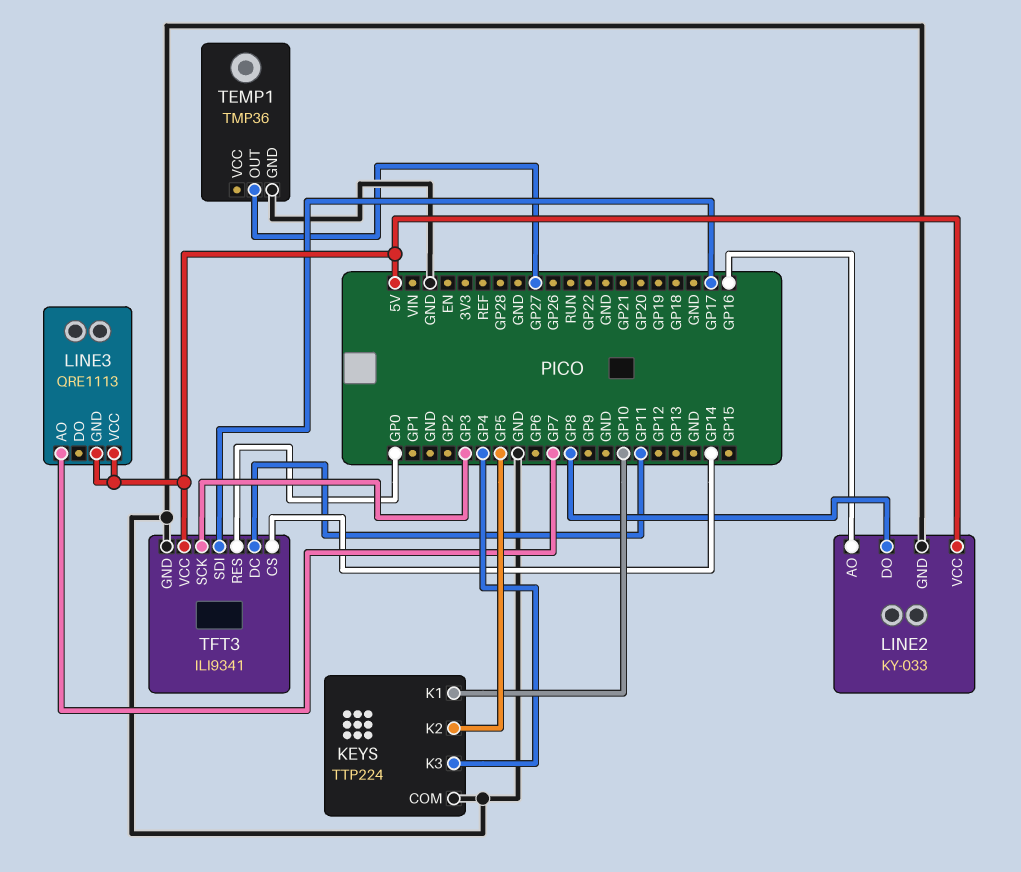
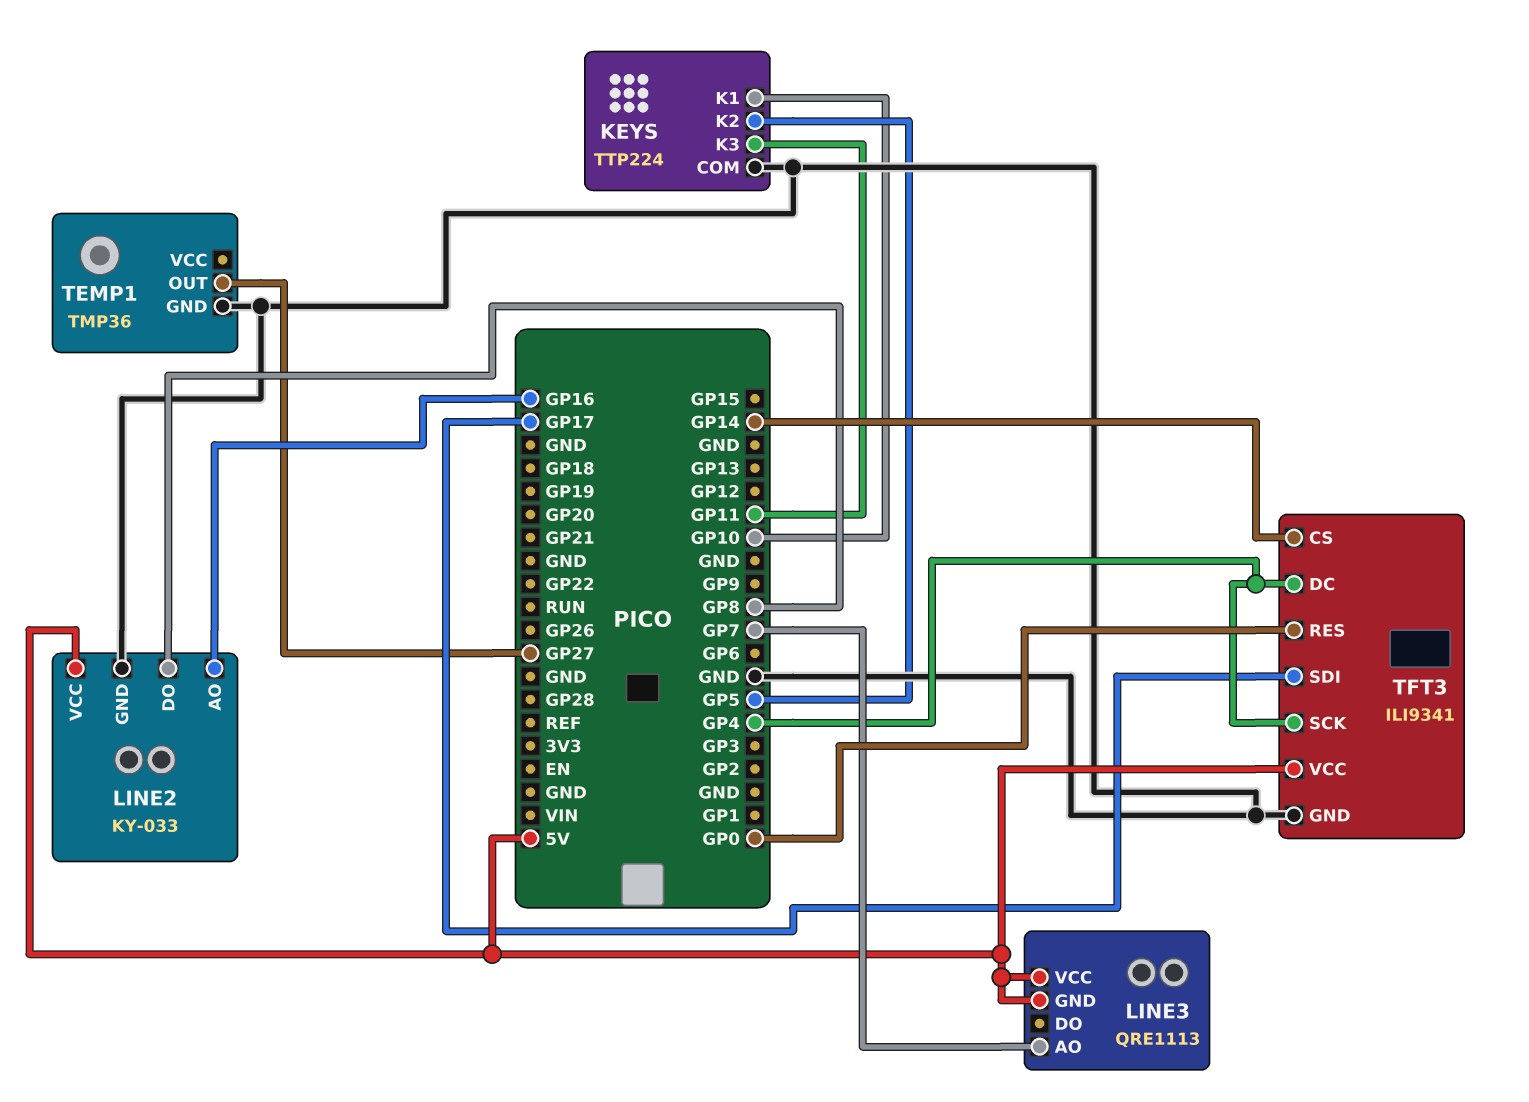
KEYS pin K3: GP4 -> GP11
TFT3 pin DC: GP11 -> GP4
TFT3 pin SCK: GP3 -> GP4

